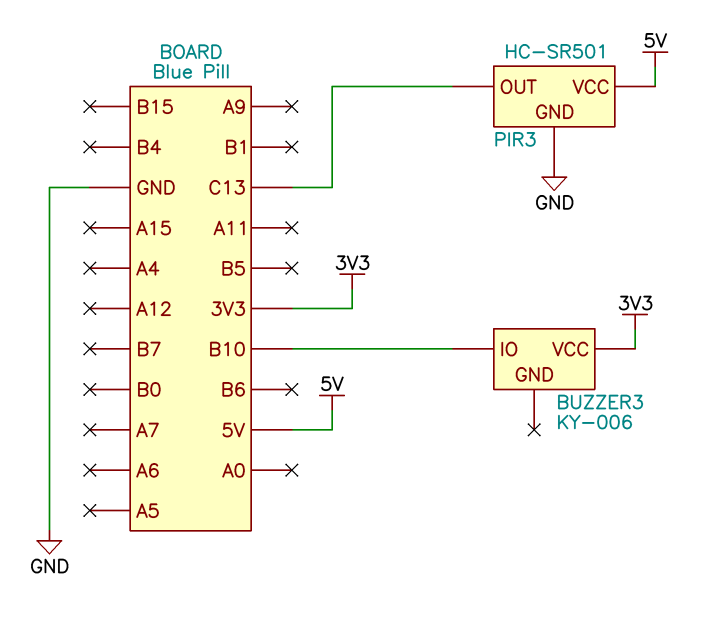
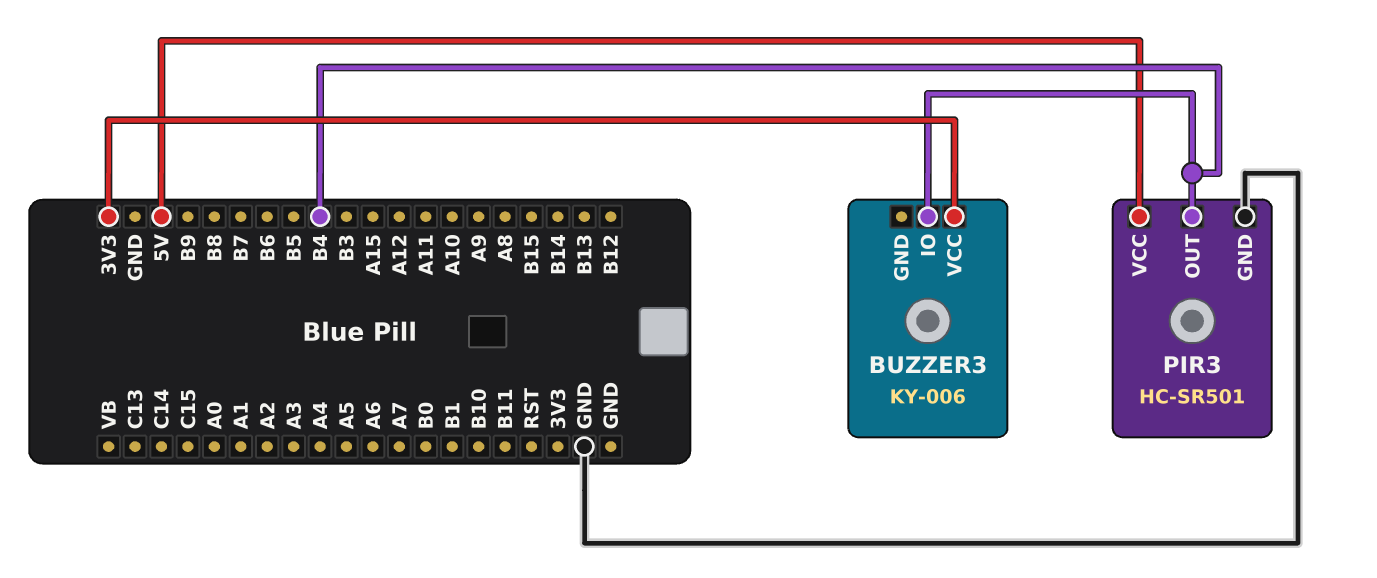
BUZZER3 pin IO: B10 -> B4
PIR3 pin OUT: C13 -> B4

